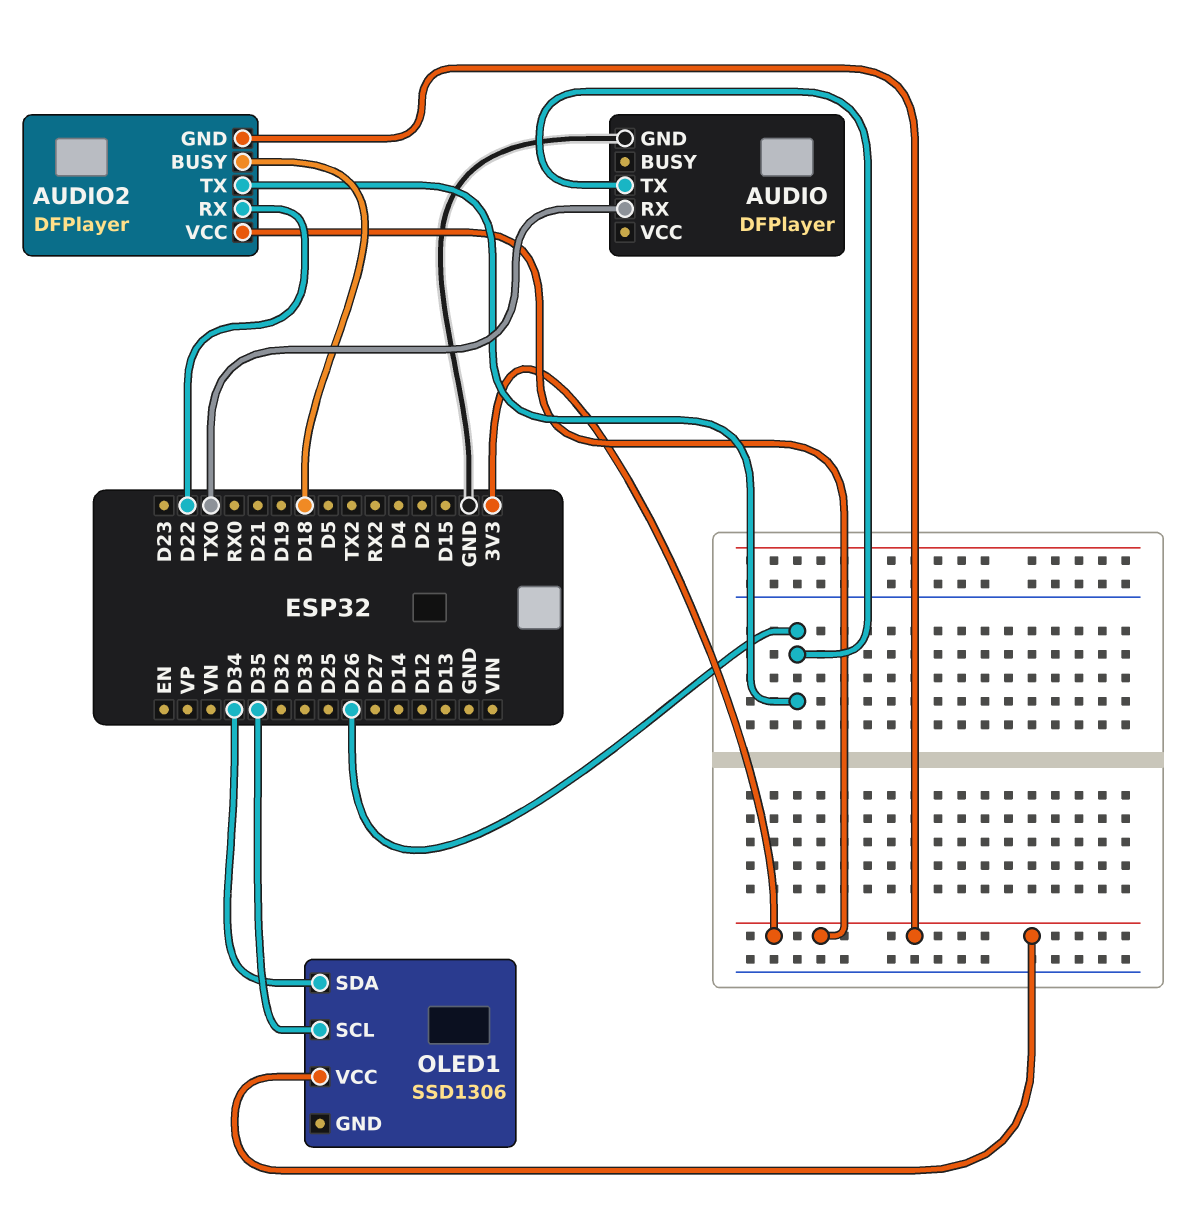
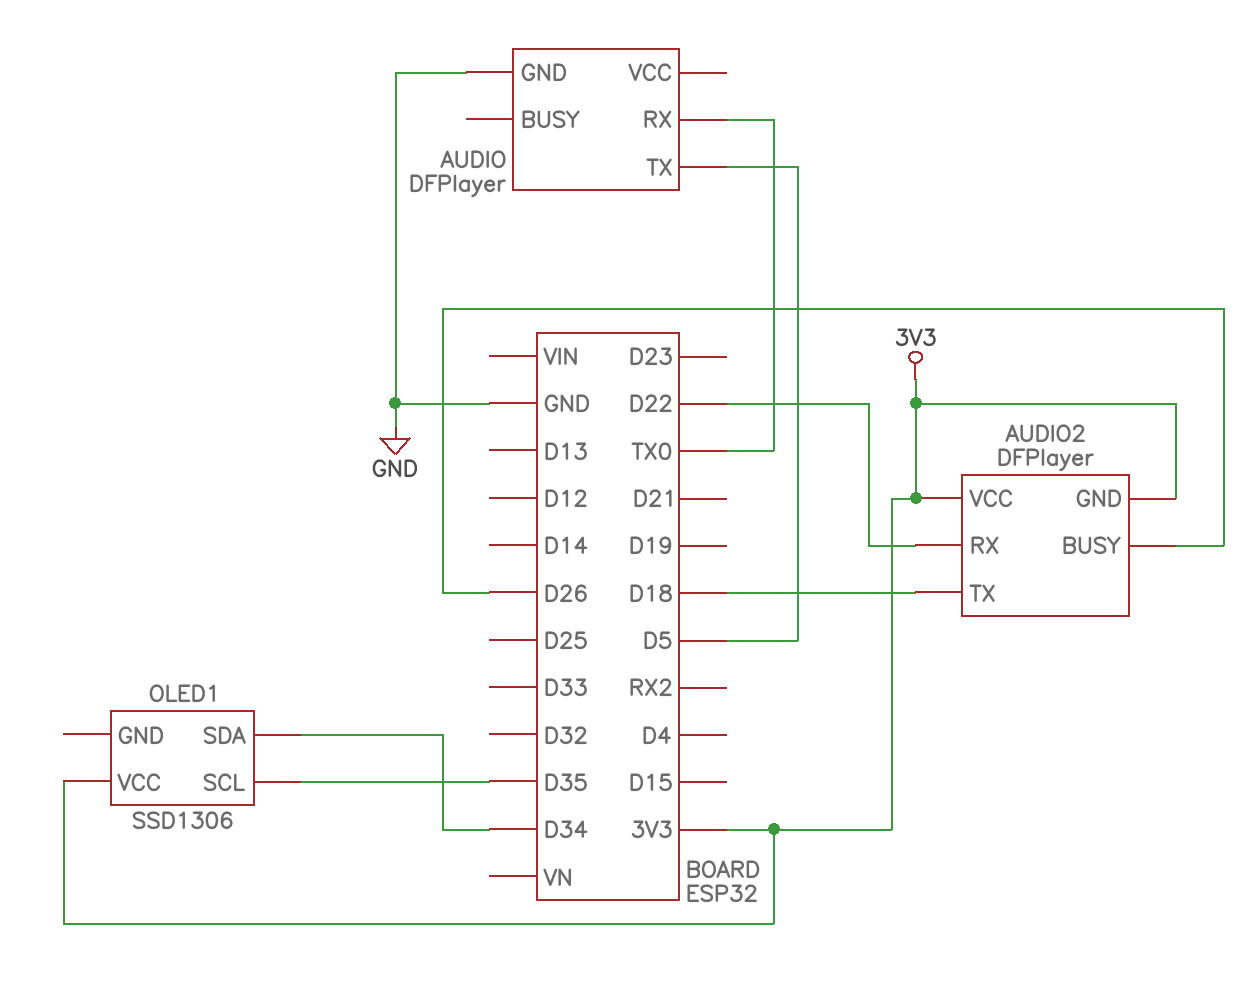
AUDIO pin TX: D26 -> D5
AUDIO2 pin BUSY: D18 -> D26
AUDIO2 pin TX: D26 -> D18

